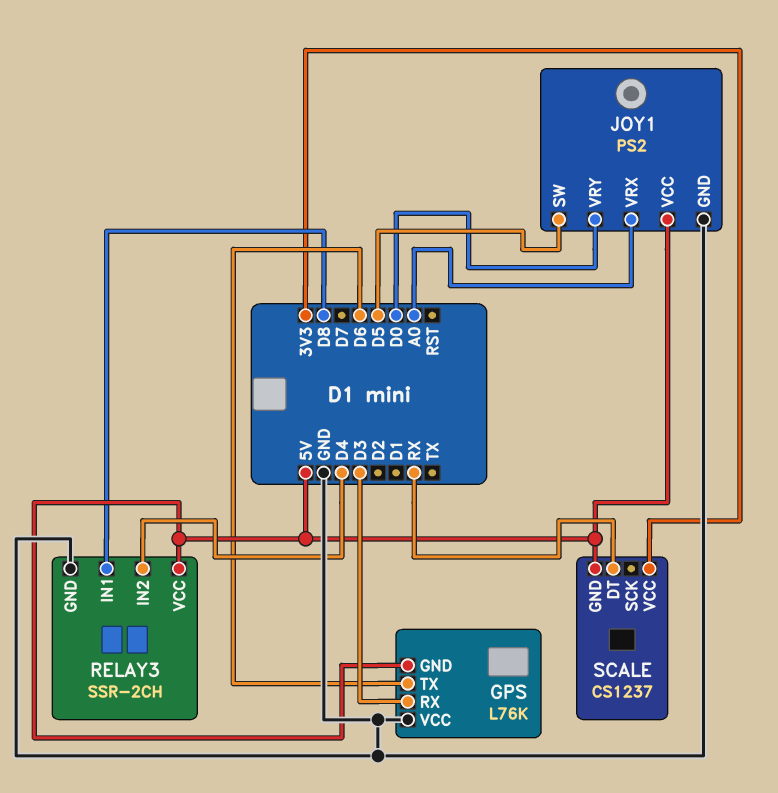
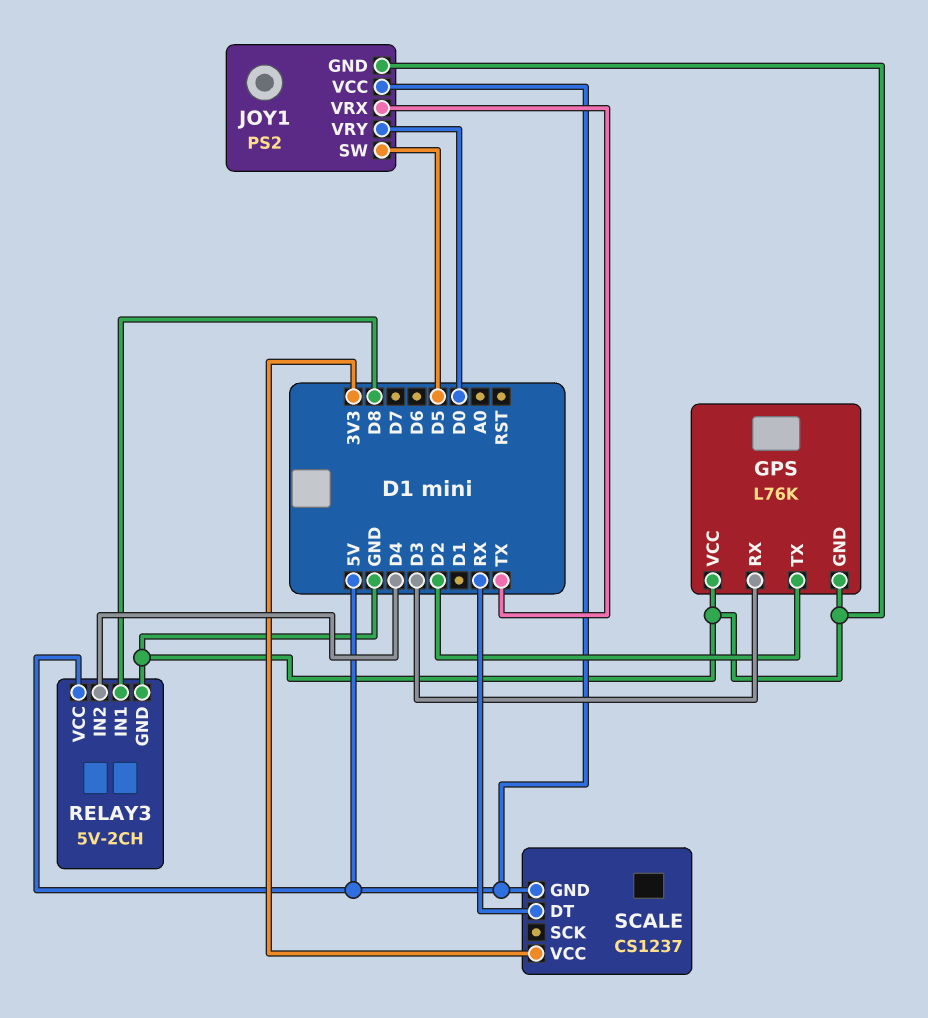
GPS pin GND: 5V -> GND
GPS pin TX: D6 -> D2
JOY1 pin VRX: A0 -> TX
RELAY3: SSR-2CH -> 5V-2CH

